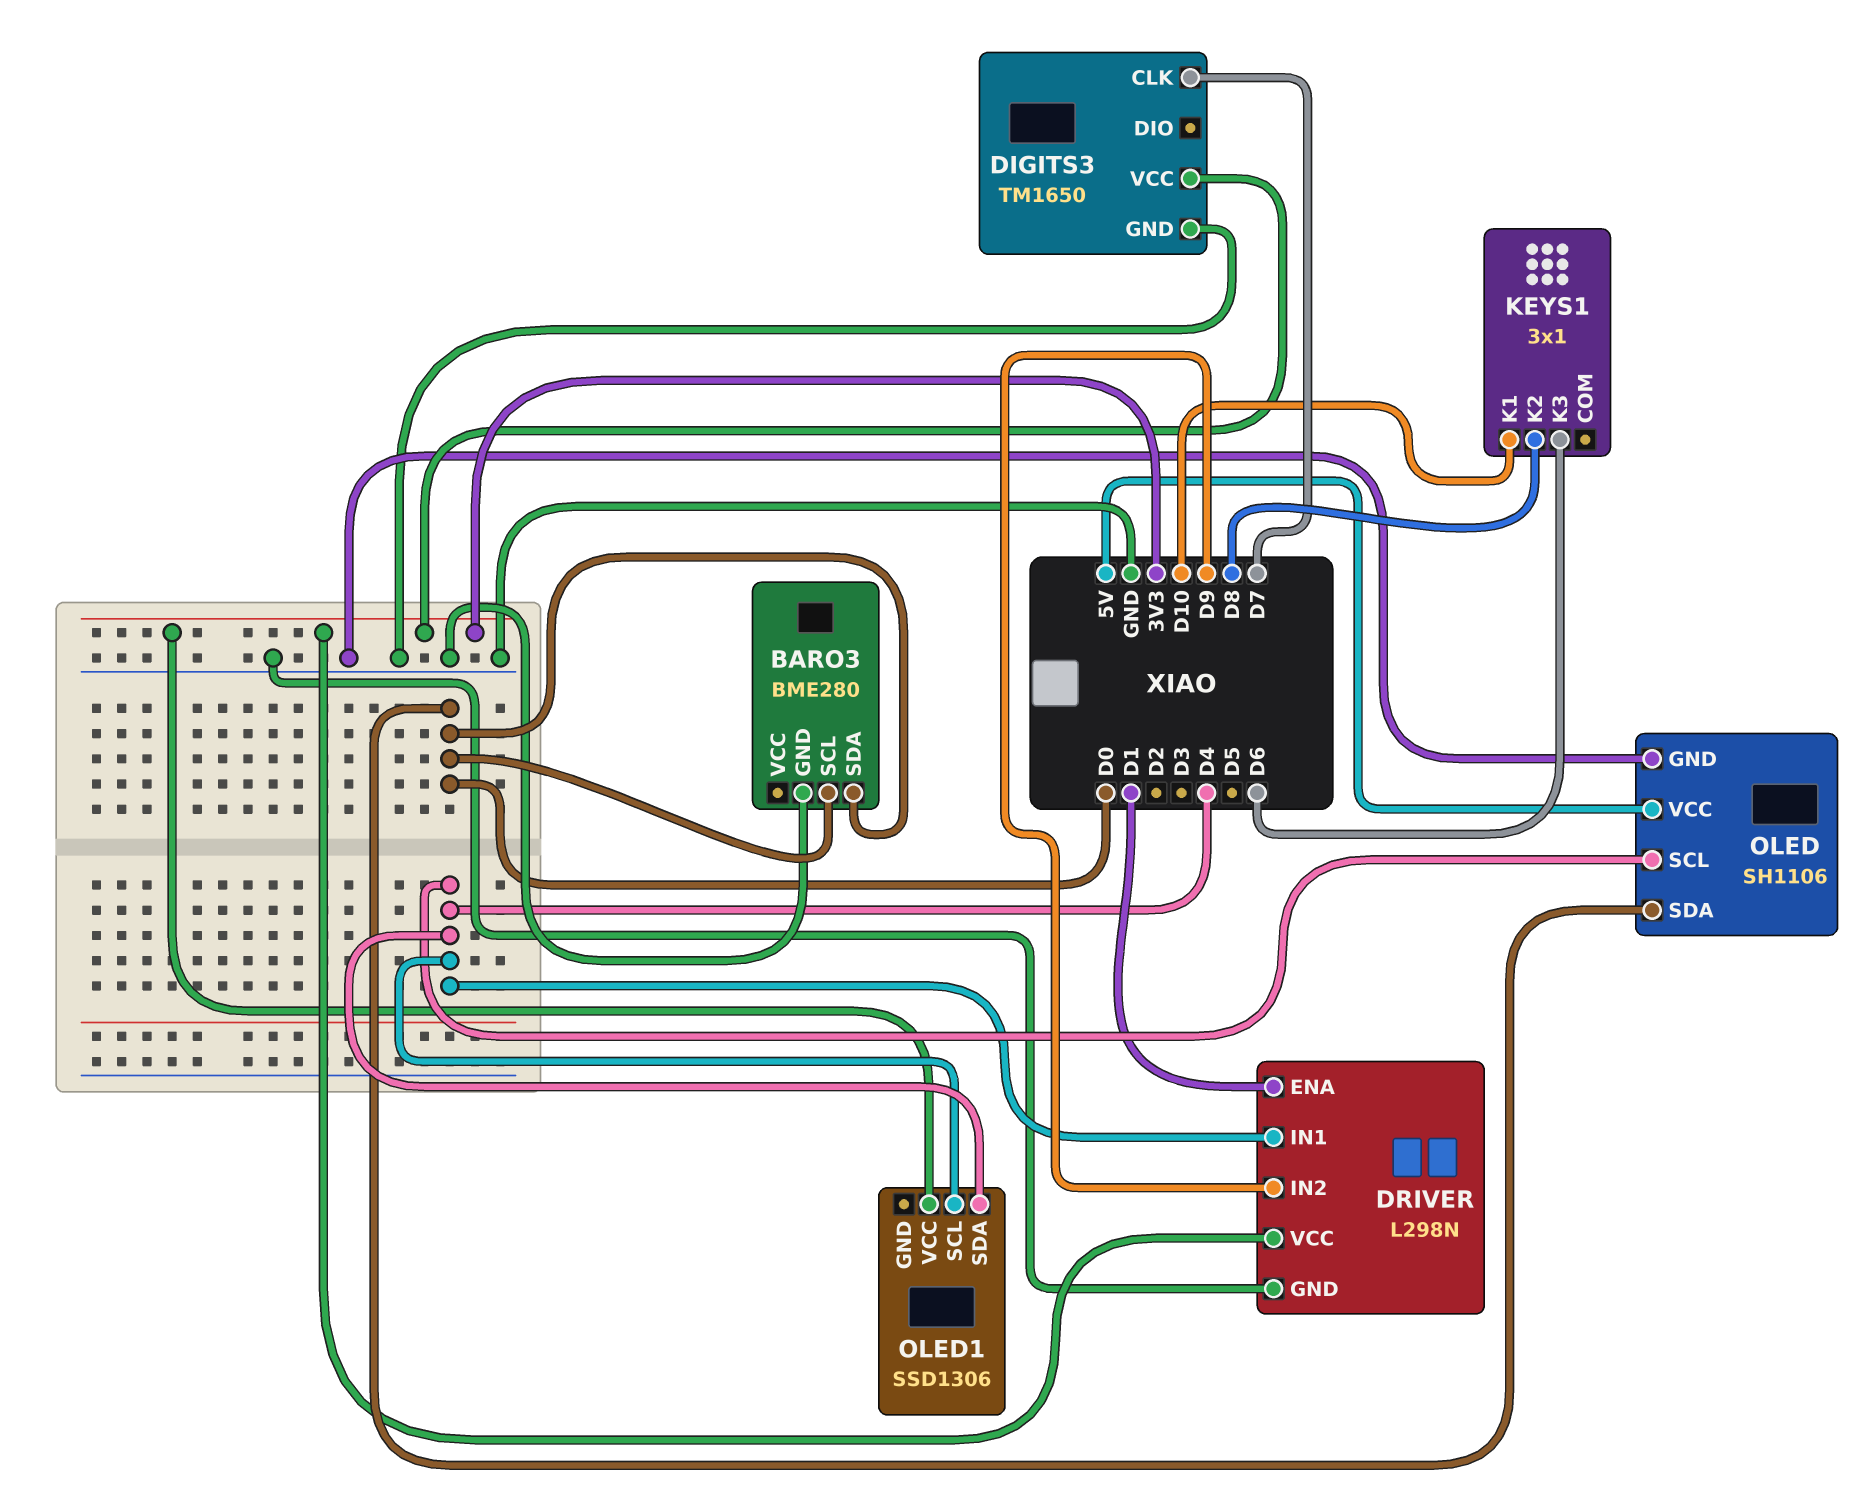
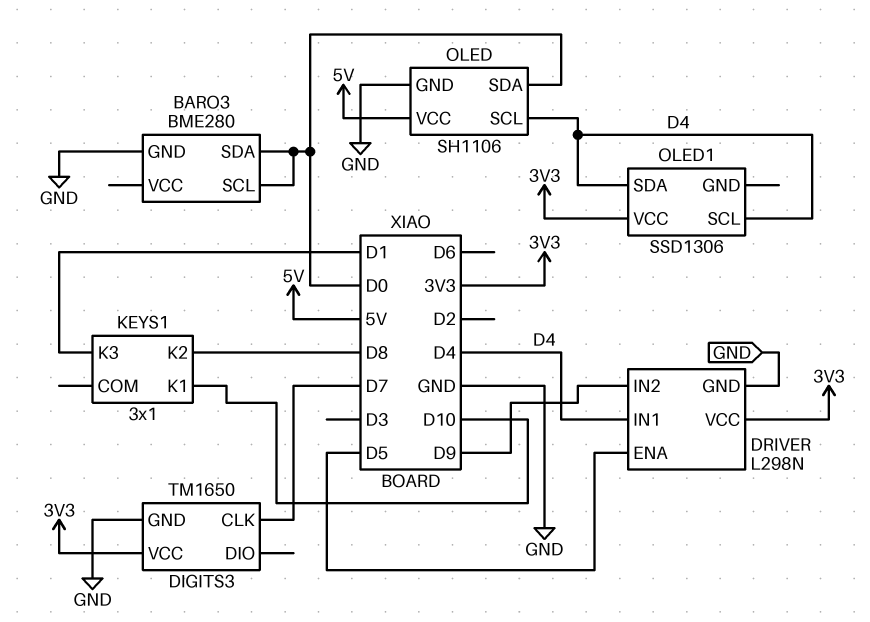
DRIVER pin ENA: D1 -> D5
KEYS1 pin K3: D6 -> D1

